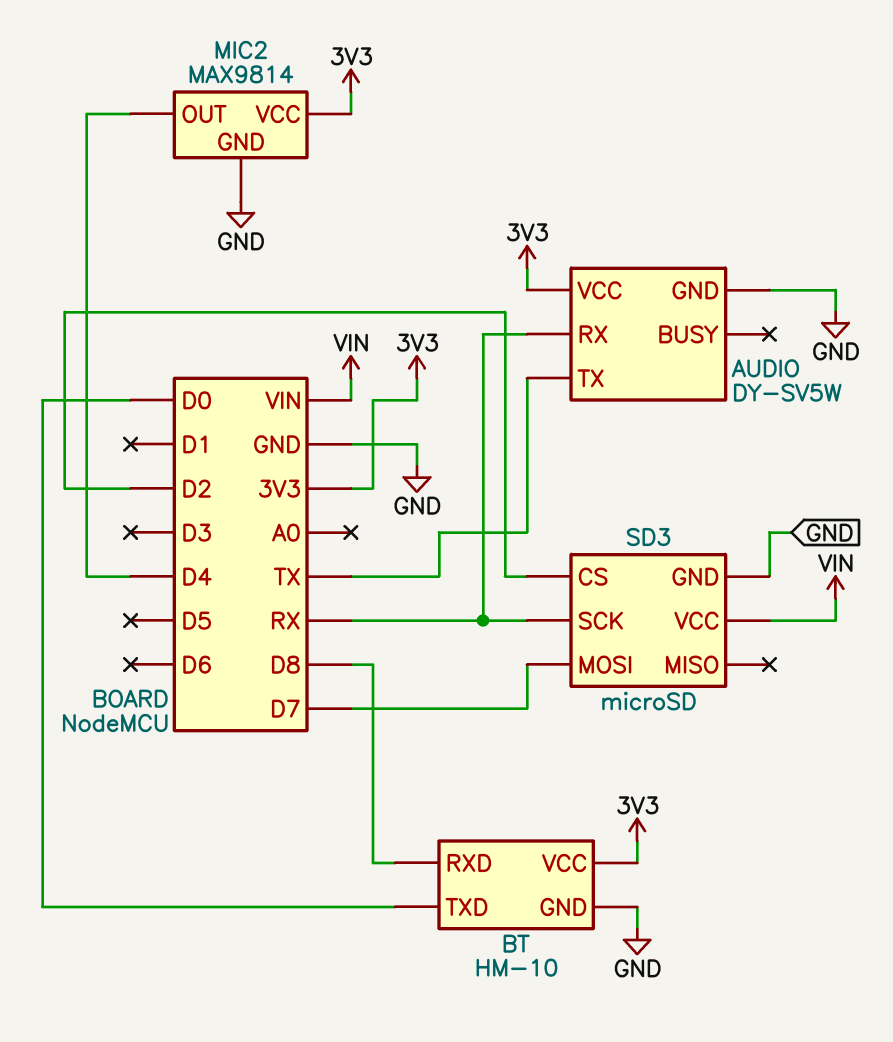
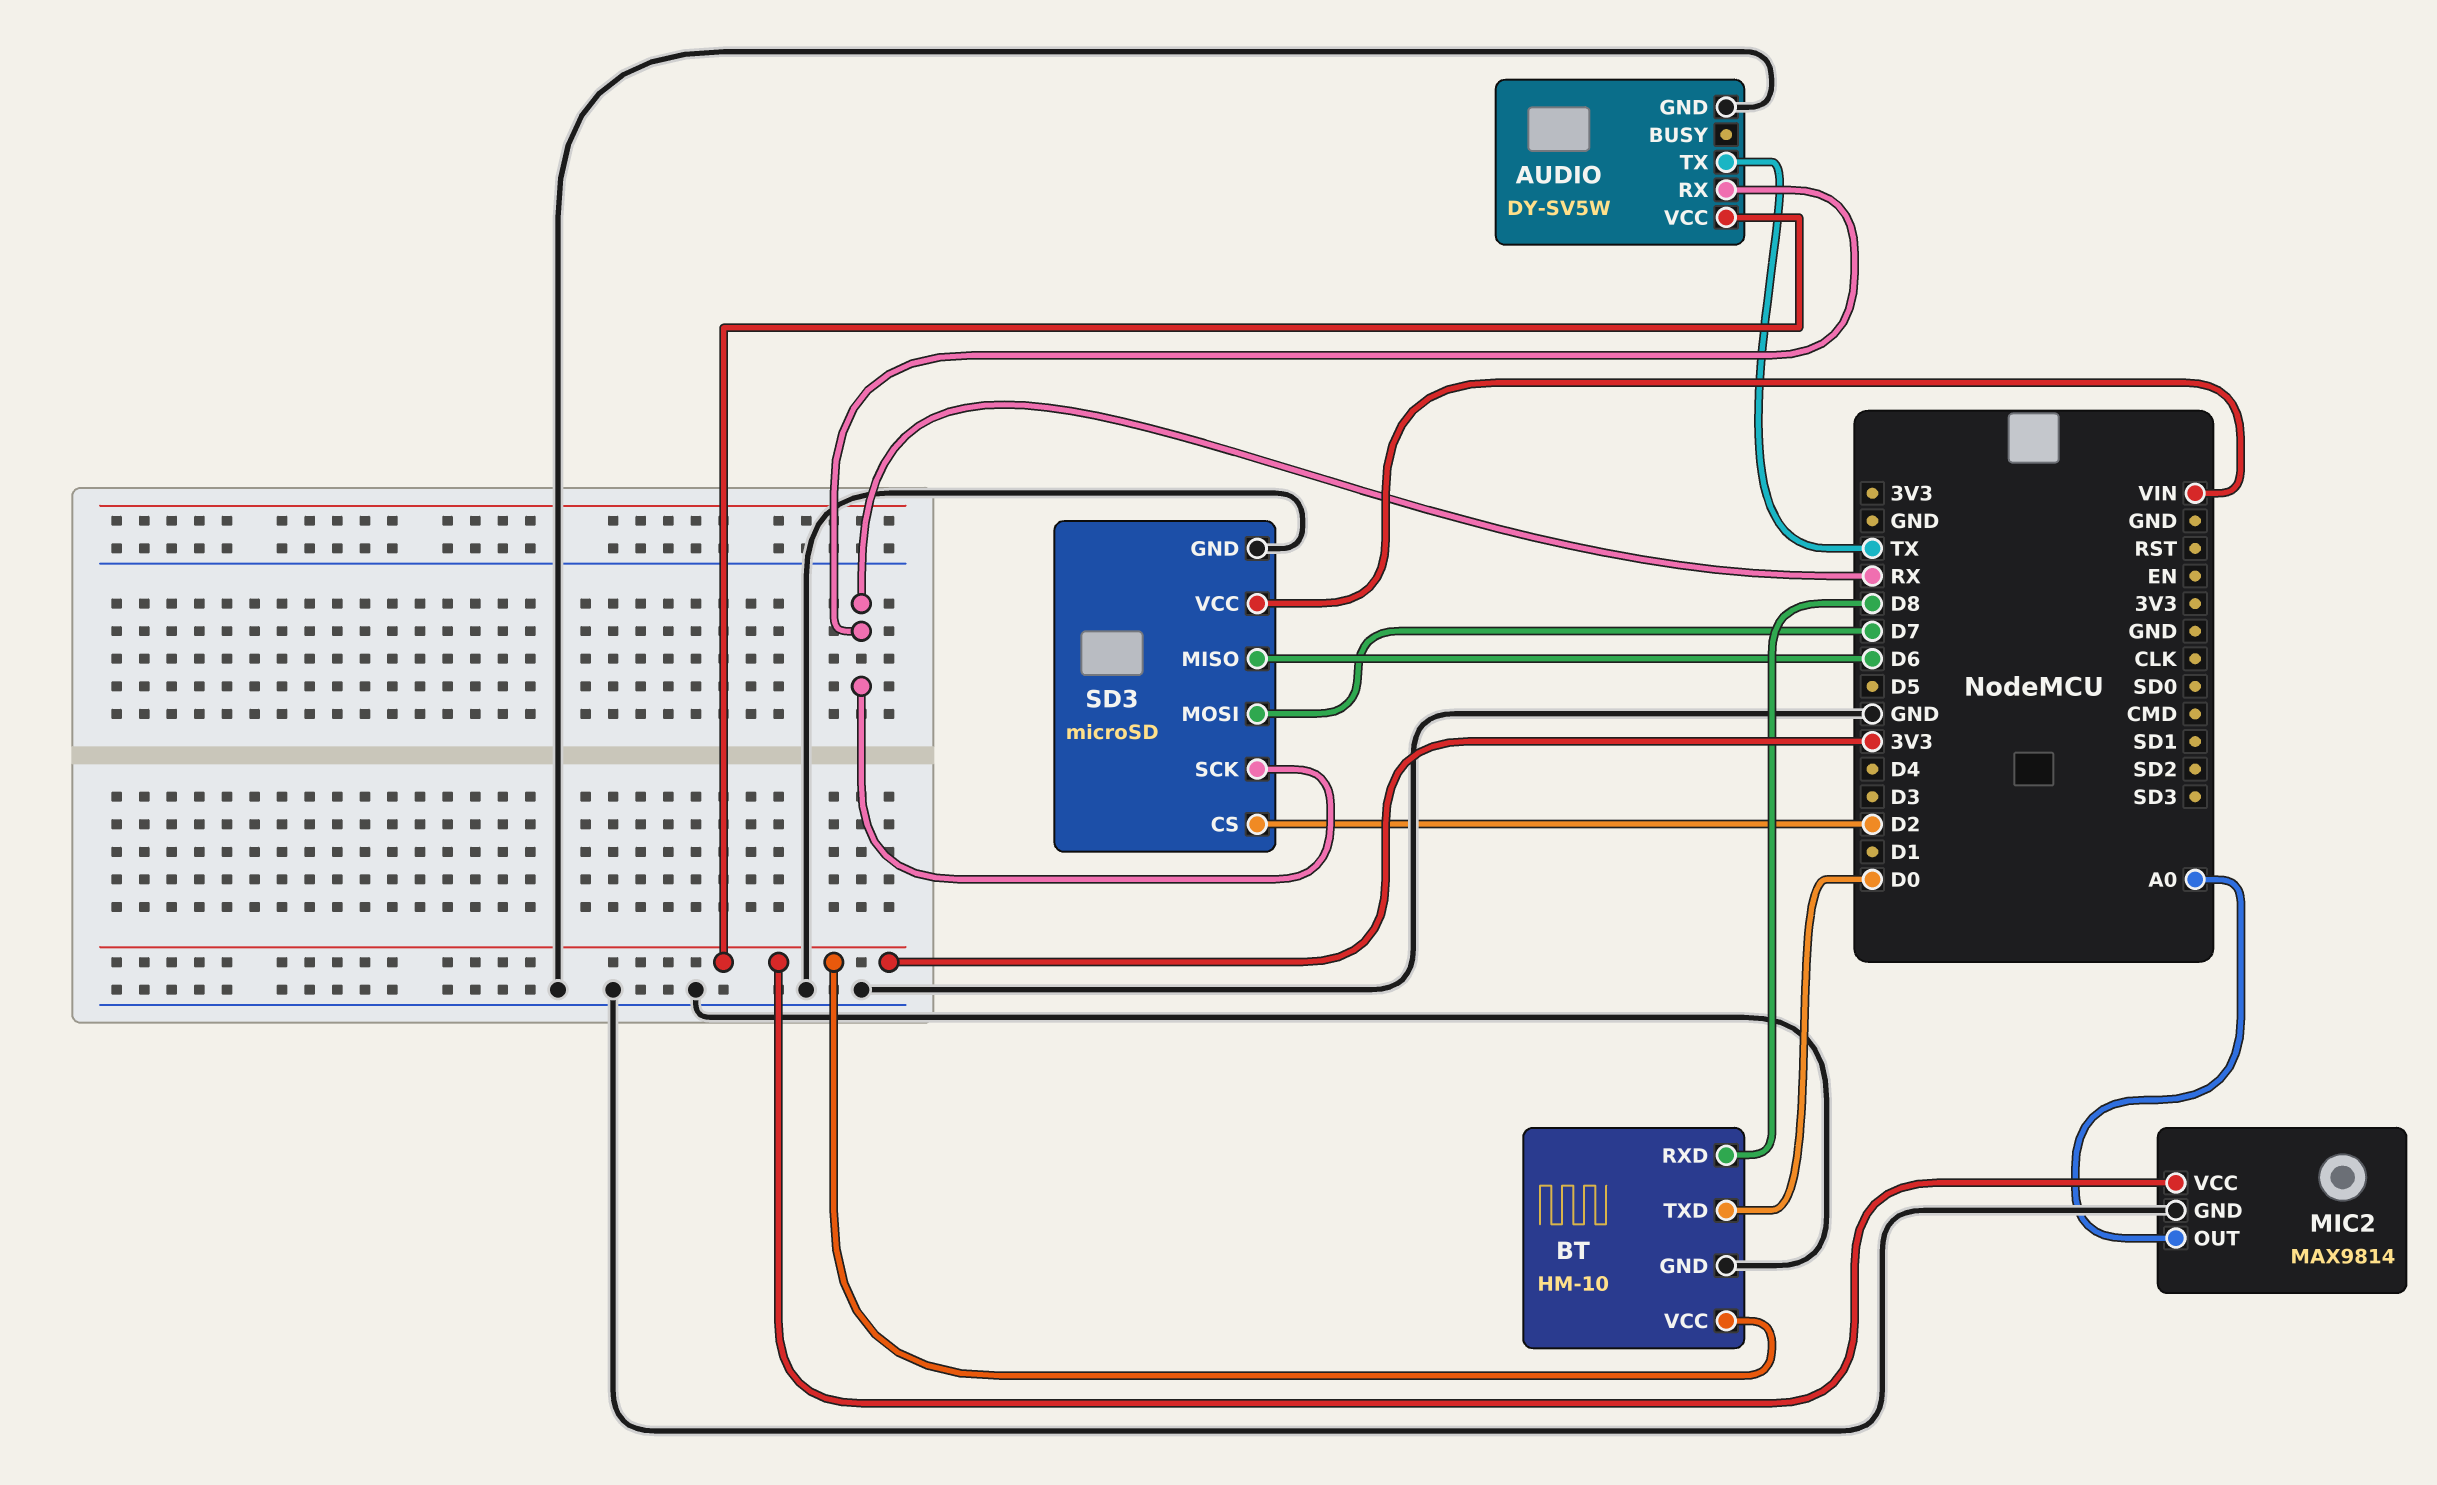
MIC2 pin OUT: D4 -> A0
SD3 pin MISO: none -> D6

